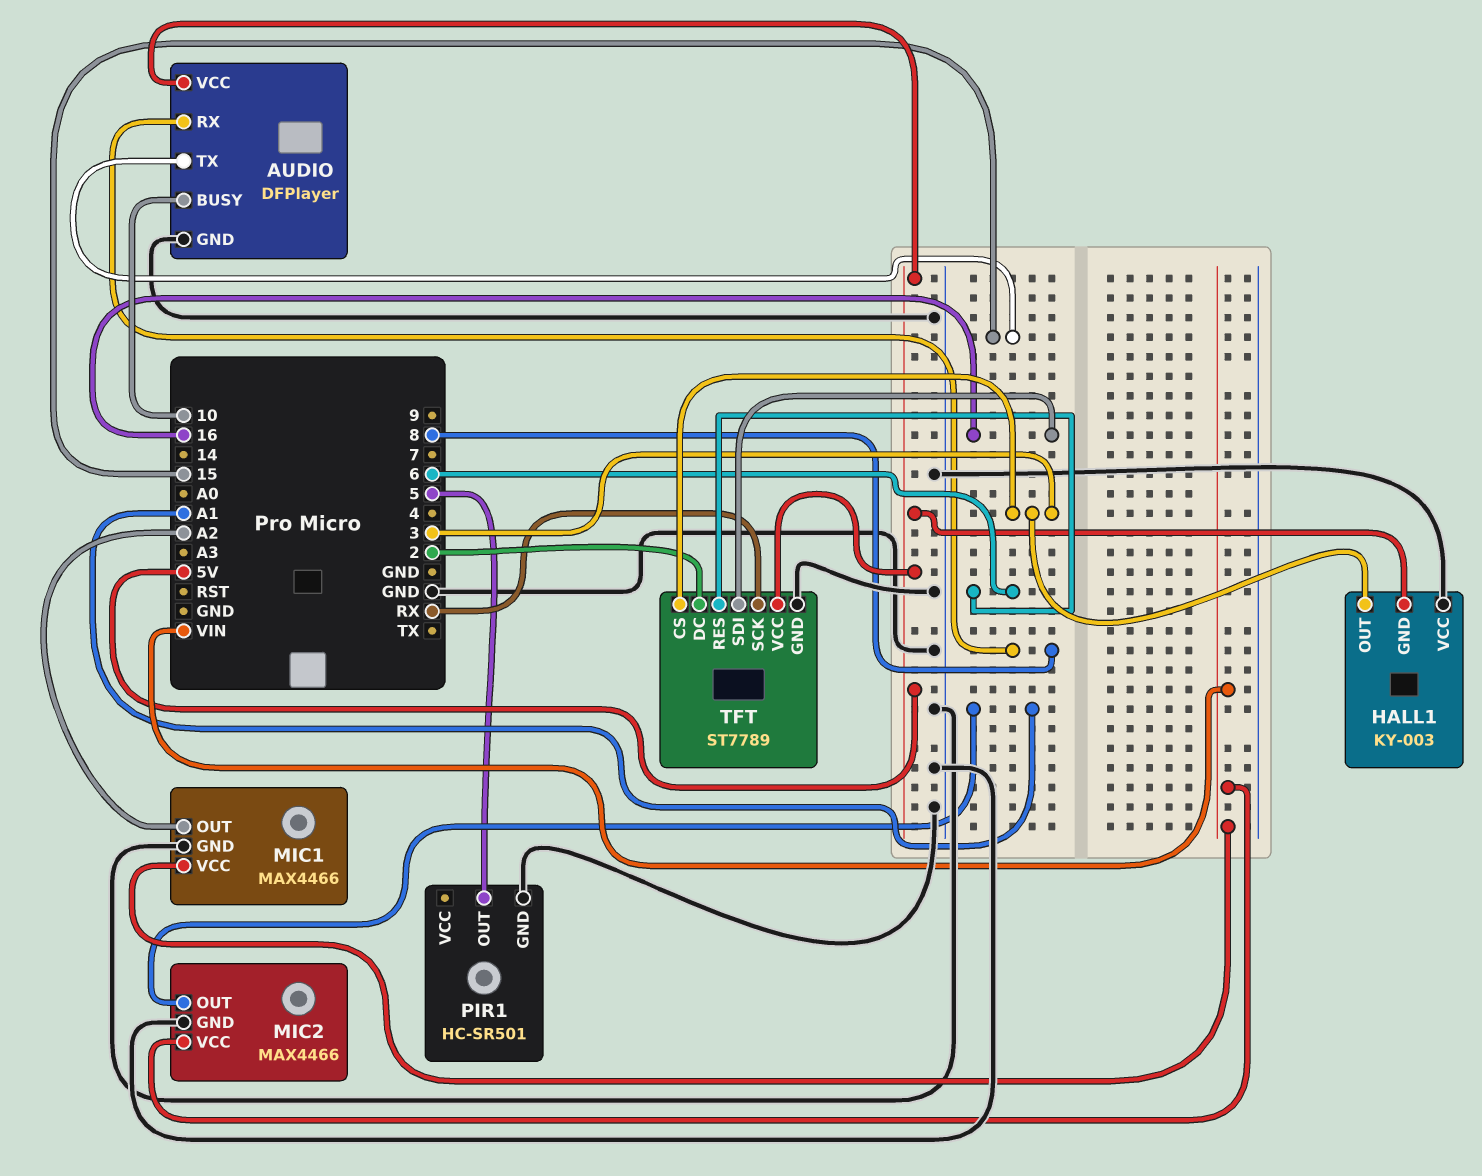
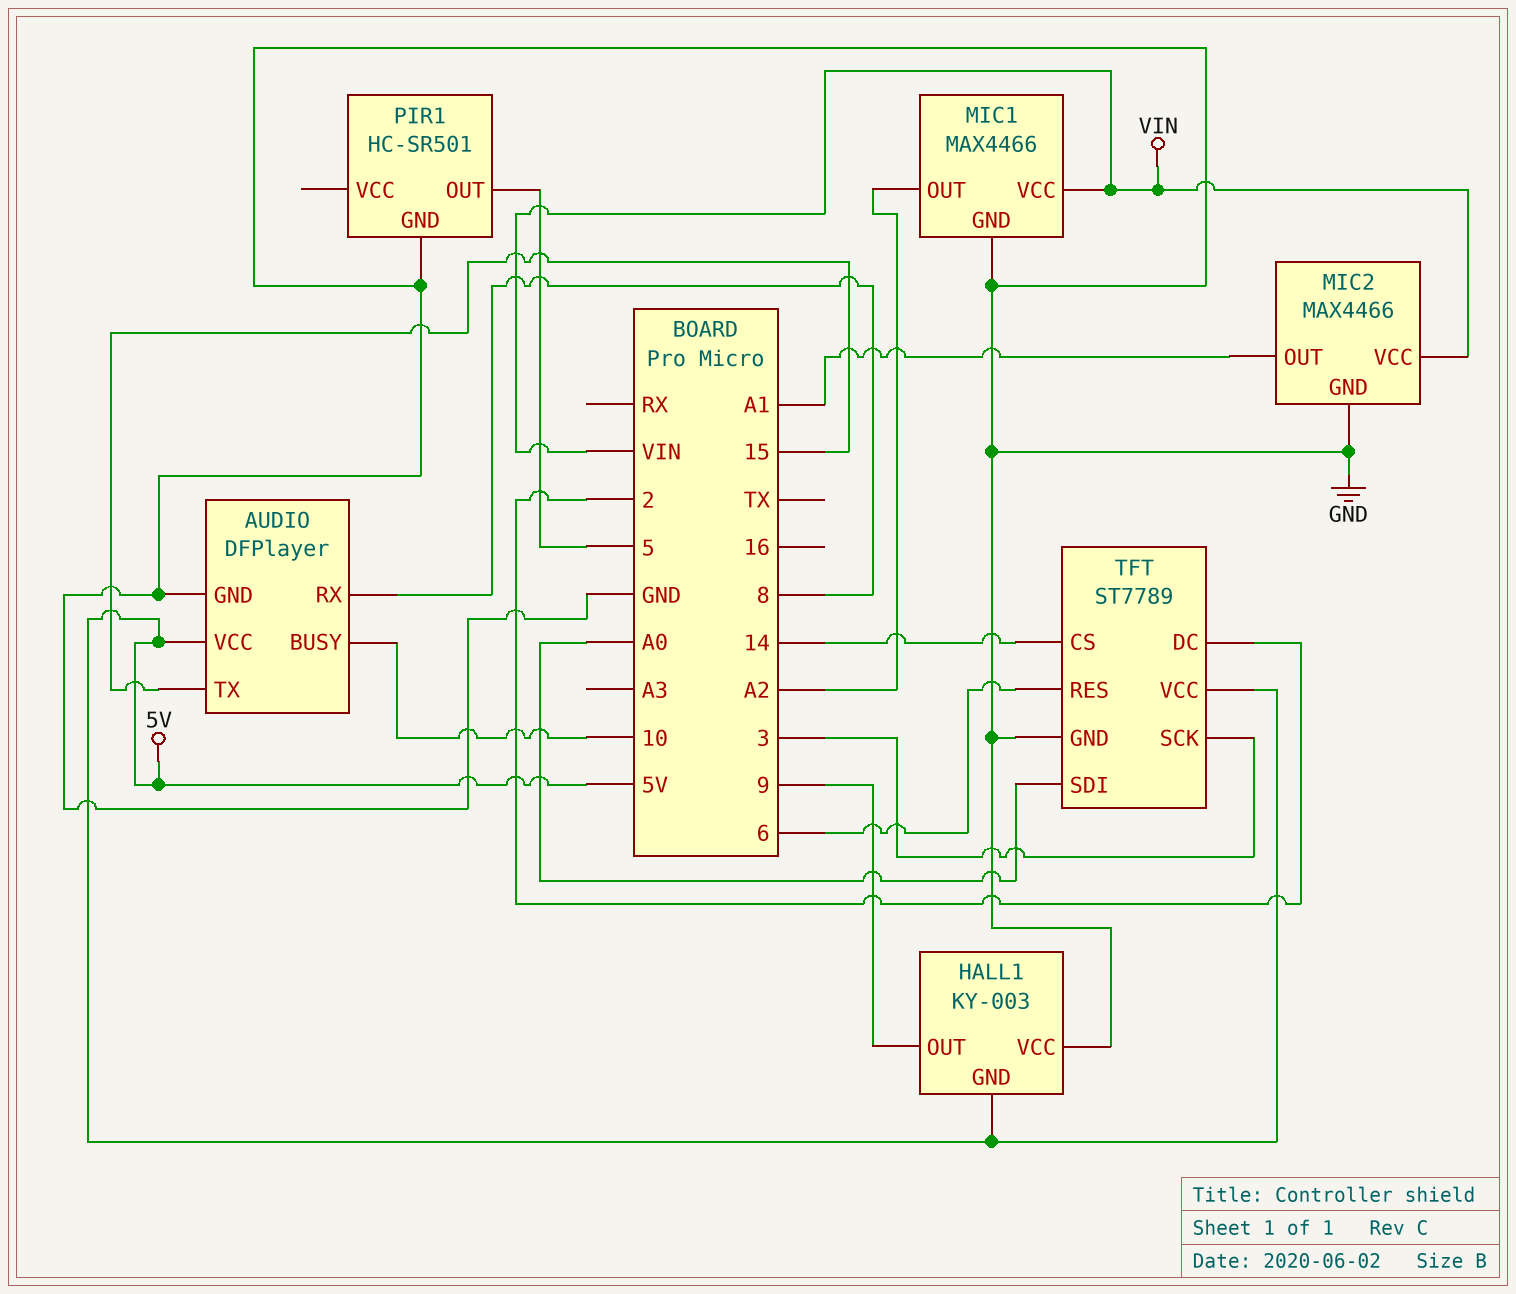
HALL1 pin OUT: 3 -> 9
TFT pin CS: 3 -> 14
TFT pin SCK: RX -> 3
TFT pin SDI: 16 -> A0

